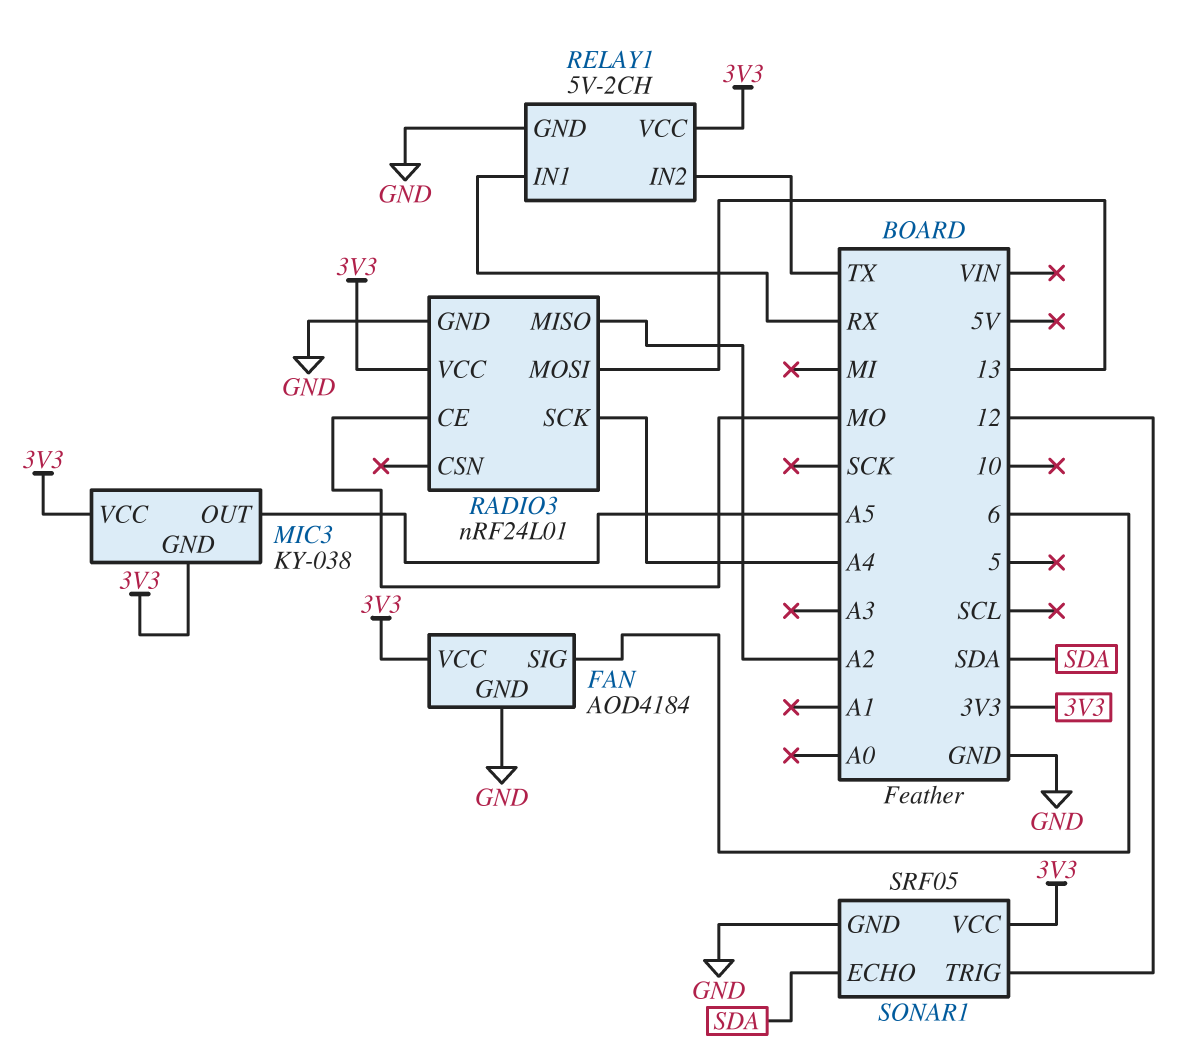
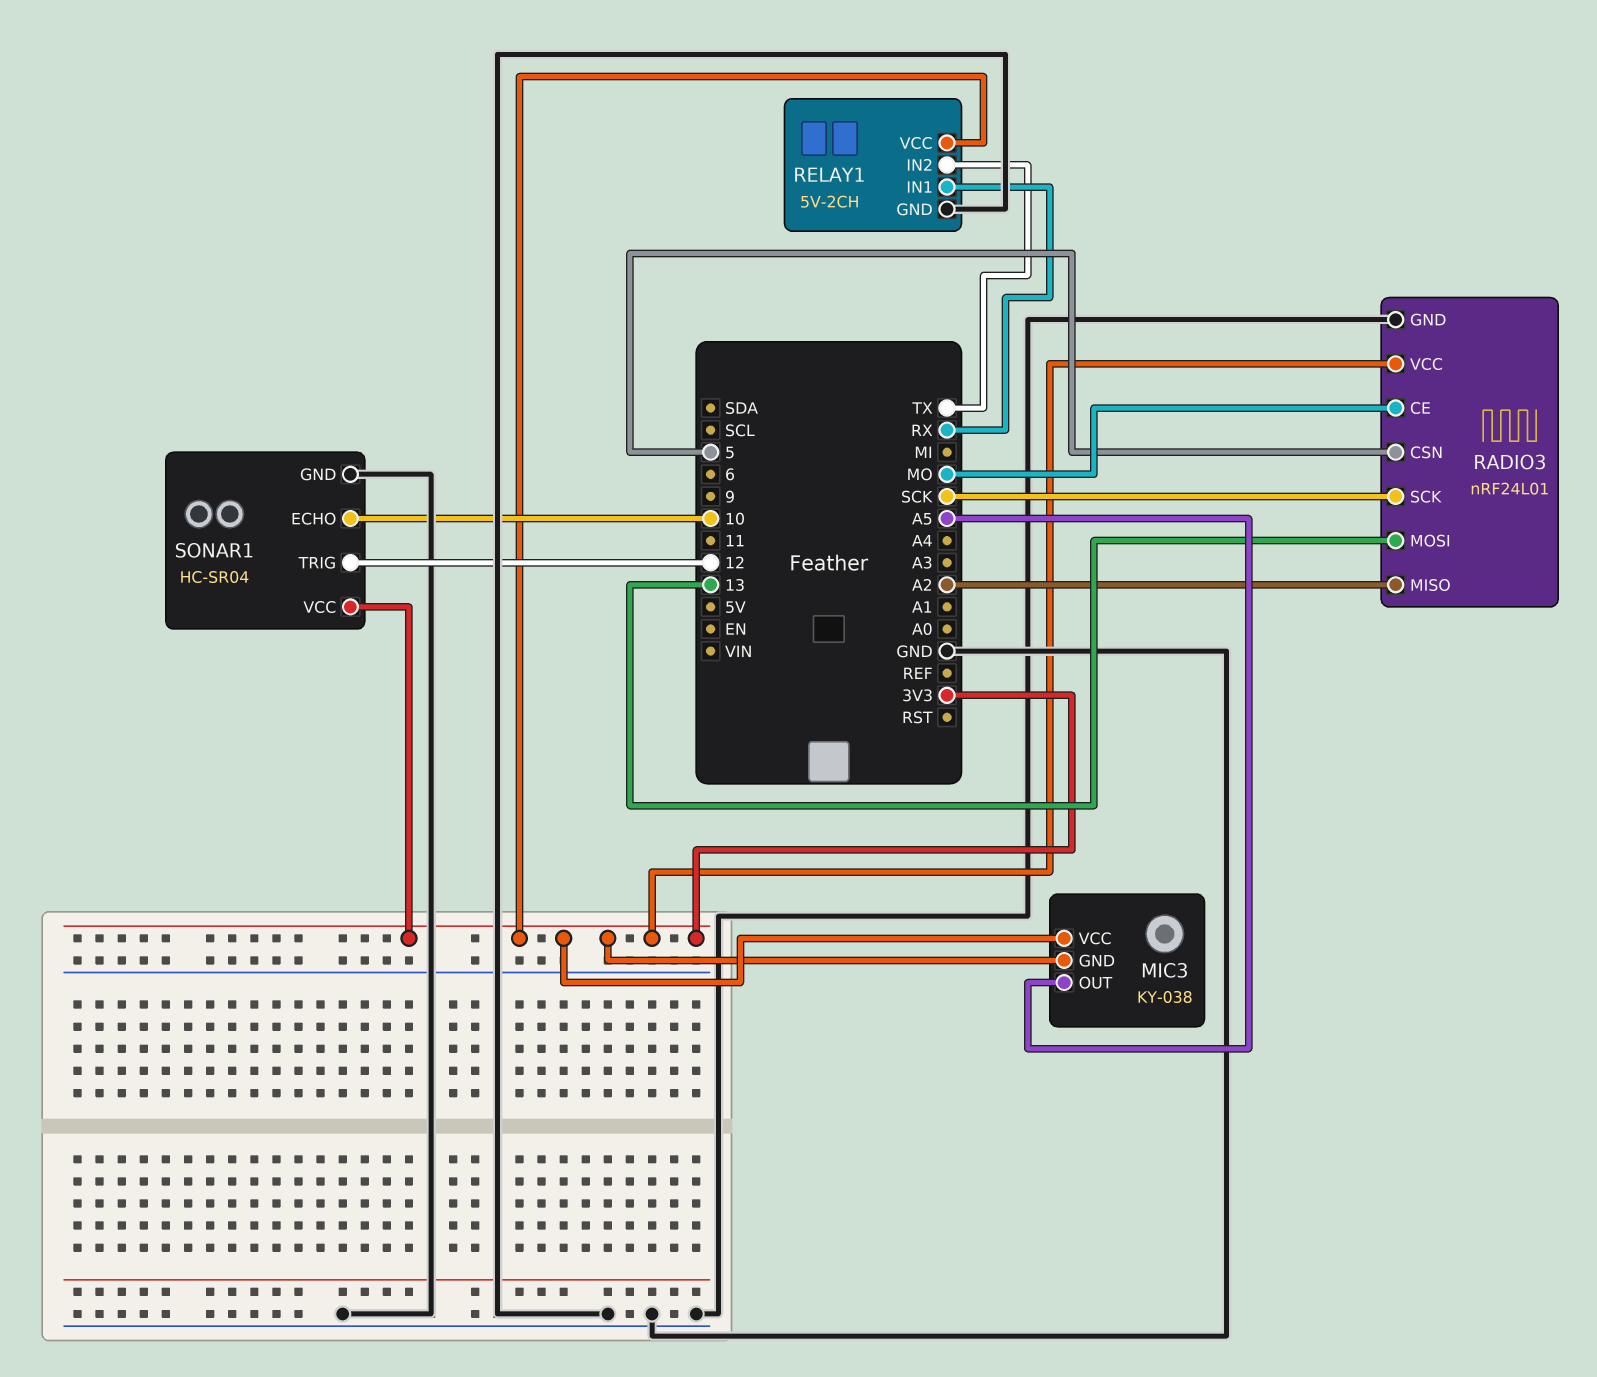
FAN: AOD4184 -> none
FAN pin GND: GND -> none
FAN pin SIG: 6 -> none
FAN pin VCC: 3V3 -> none
RADIO3 pin CSN: none -> 5
RADIO3 pin SCK: A4 -> SCK
SONAR1: SRF05 -> HC-SR04
SONAR1 pin ECHO: SDA -> 10

